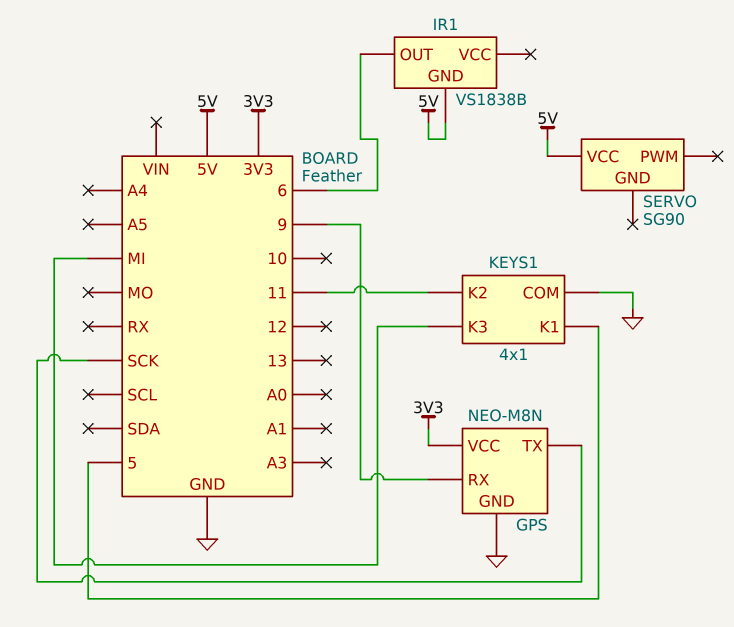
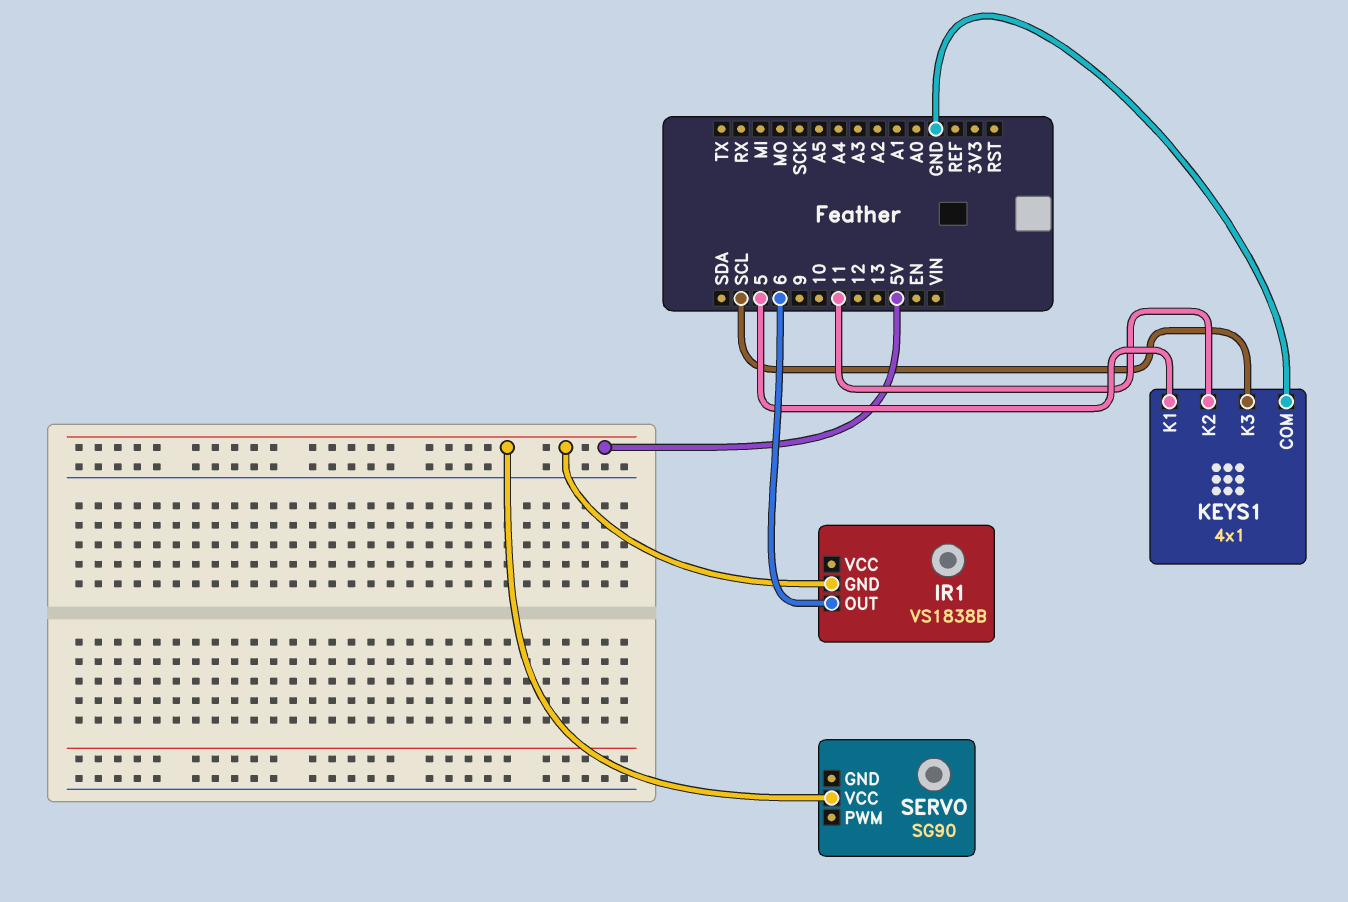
GPS: NEO-M8N -> none
GPS pin GND: GND -> none
GPS pin RX: 9 -> none
GPS pin TX: SCK -> none
GPS pin VCC: 3V3 -> none
KEYS1 pin K3: MI -> SCL

